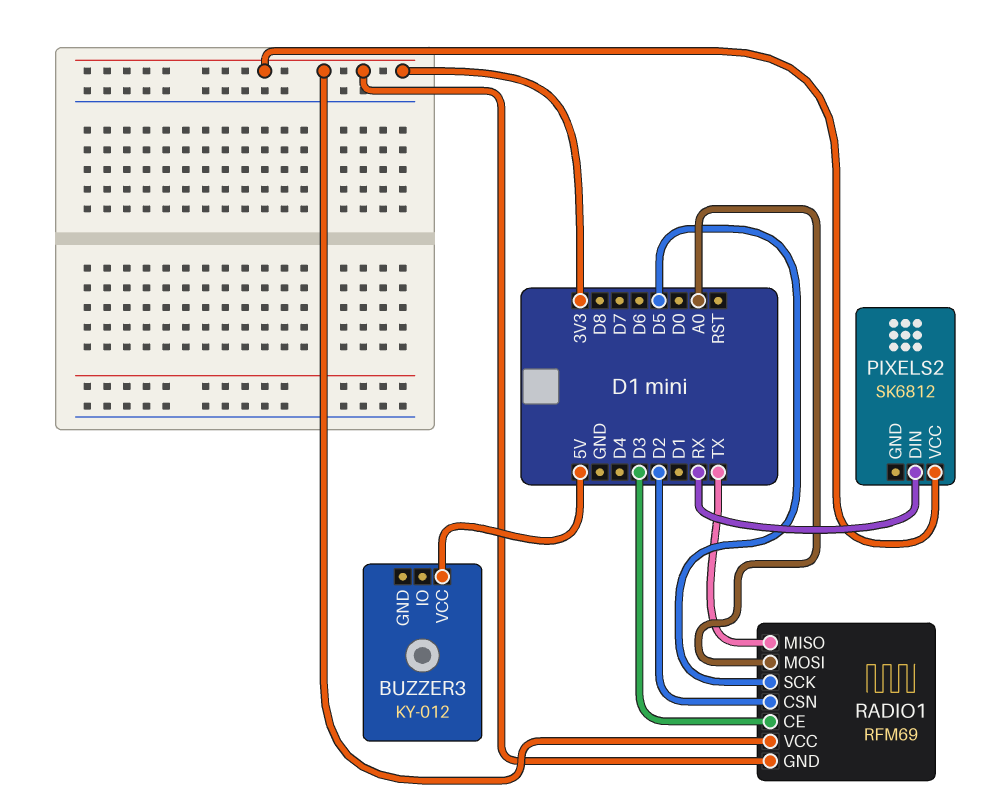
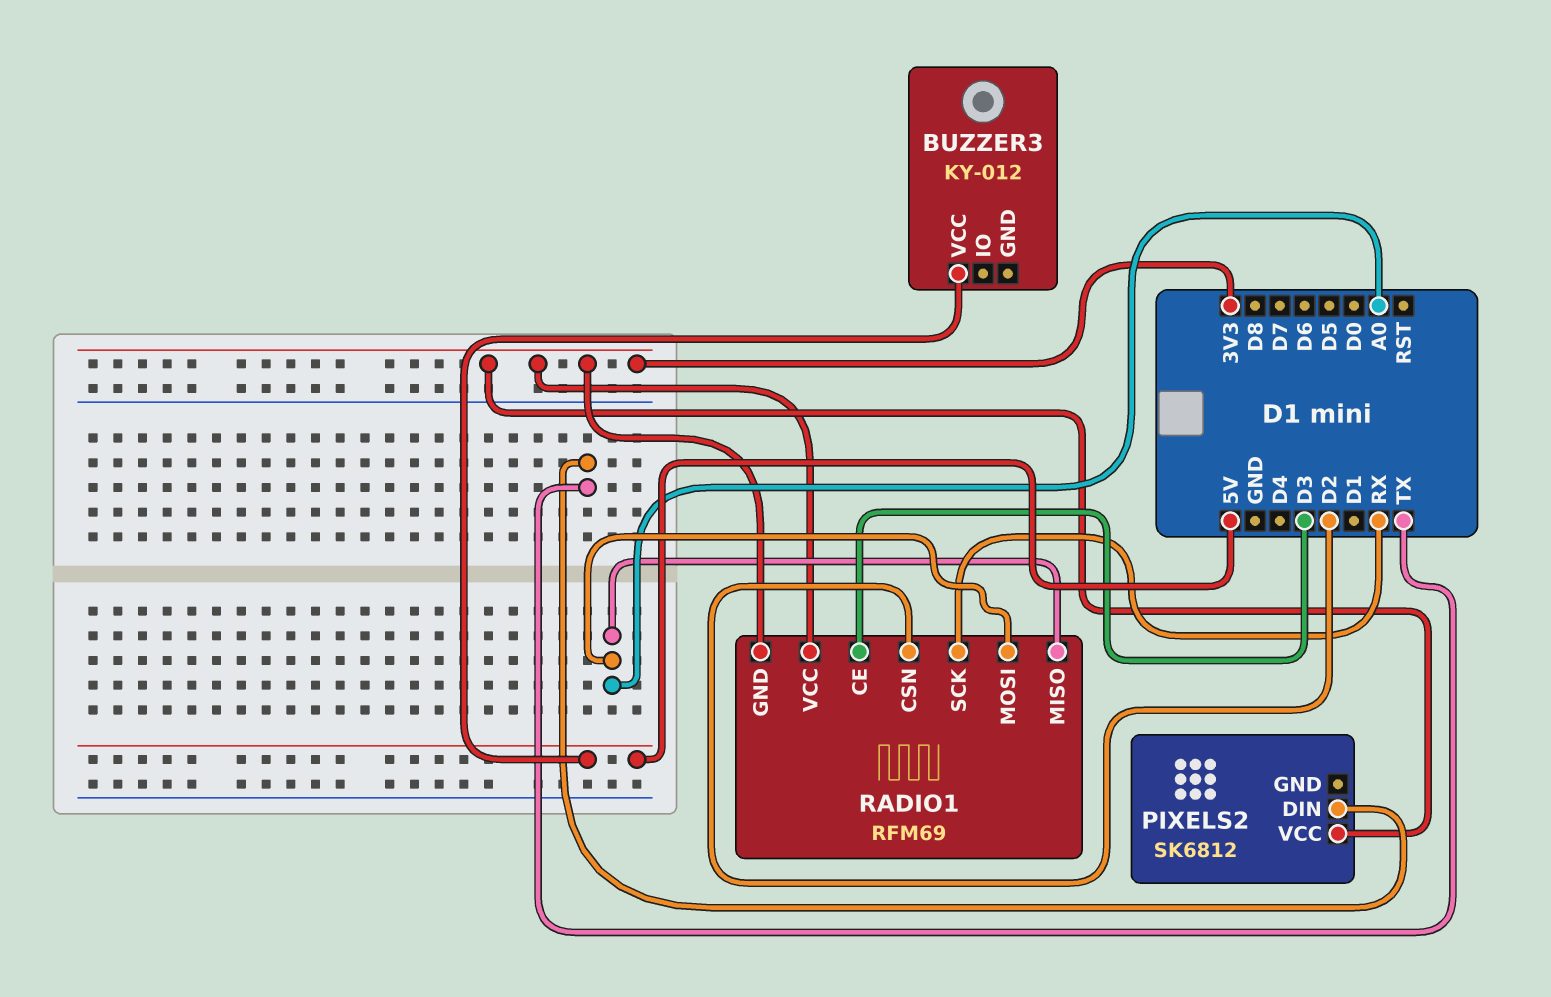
PIXELS2 pin DIN: RX -> TX
RADIO1 pin MISO: TX -> A0
RADIO1 pin SCK: D5 -> RX

